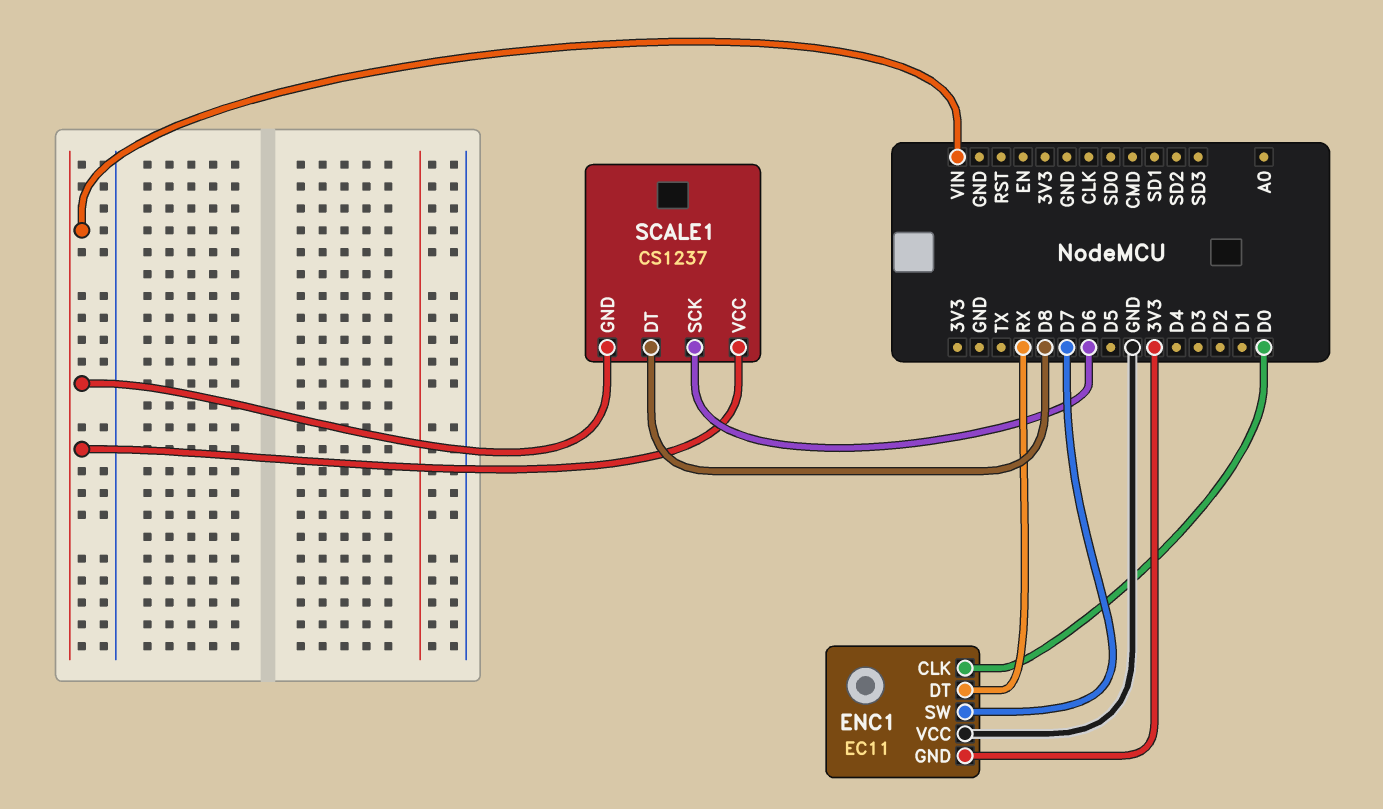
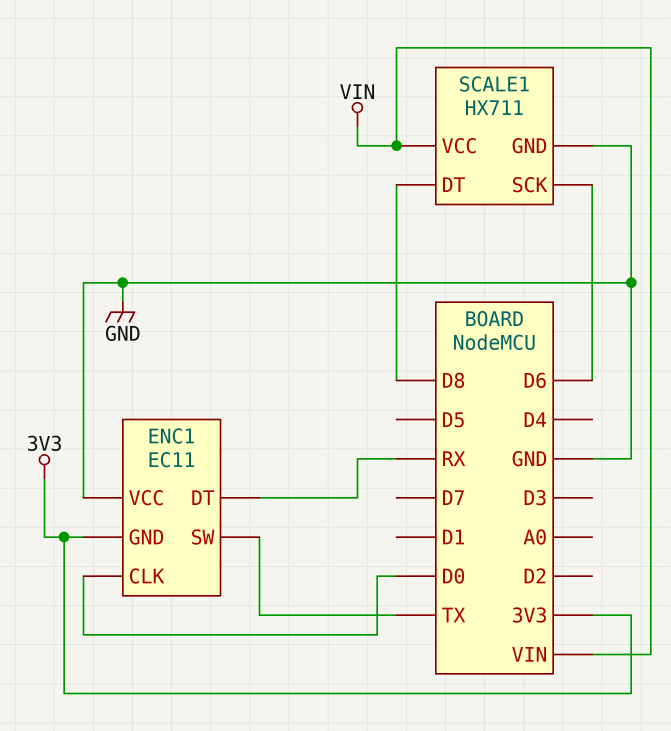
ENC1 pin SW: D7 -> TX
SCALE1: CS1237 -> HX711
SCALE1 pin GND: VIN -> GND

